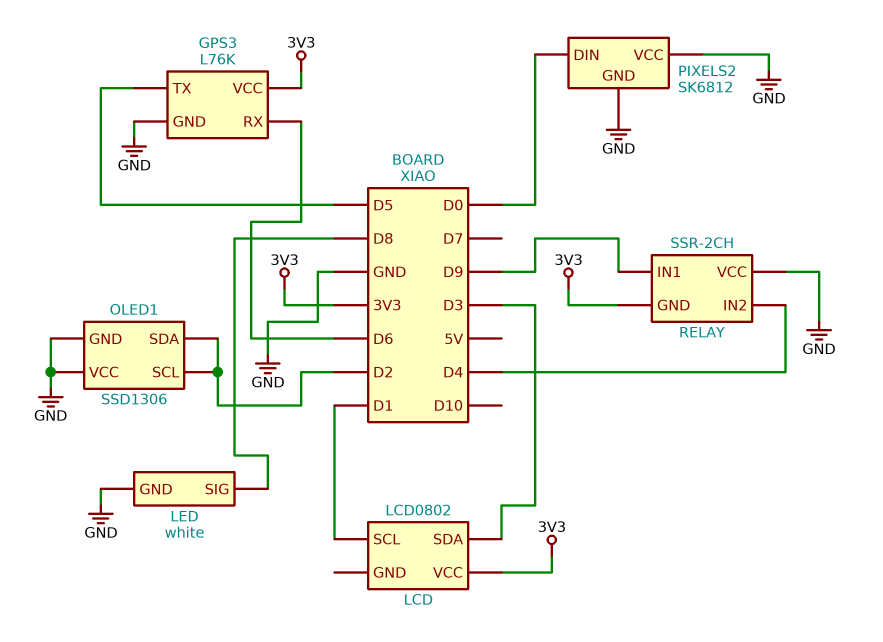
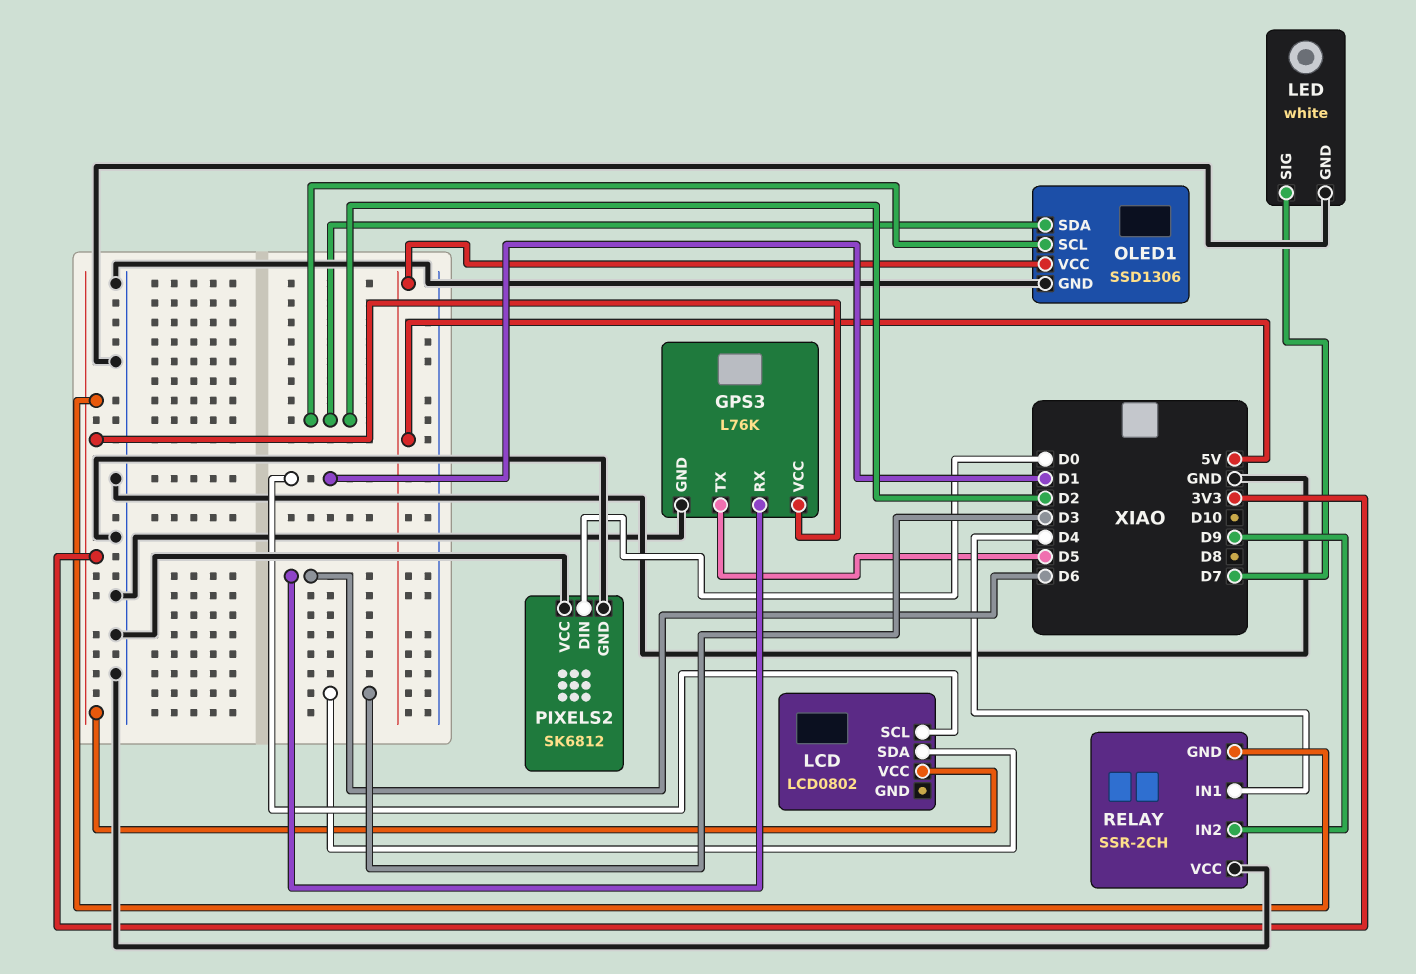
LED pin SIG: D8 -> D7
OLED1 pin VCC: GND -> 5V
RELAY pin IN1: D9 -> D4
RELAY pin IN2: D4 -> D9

